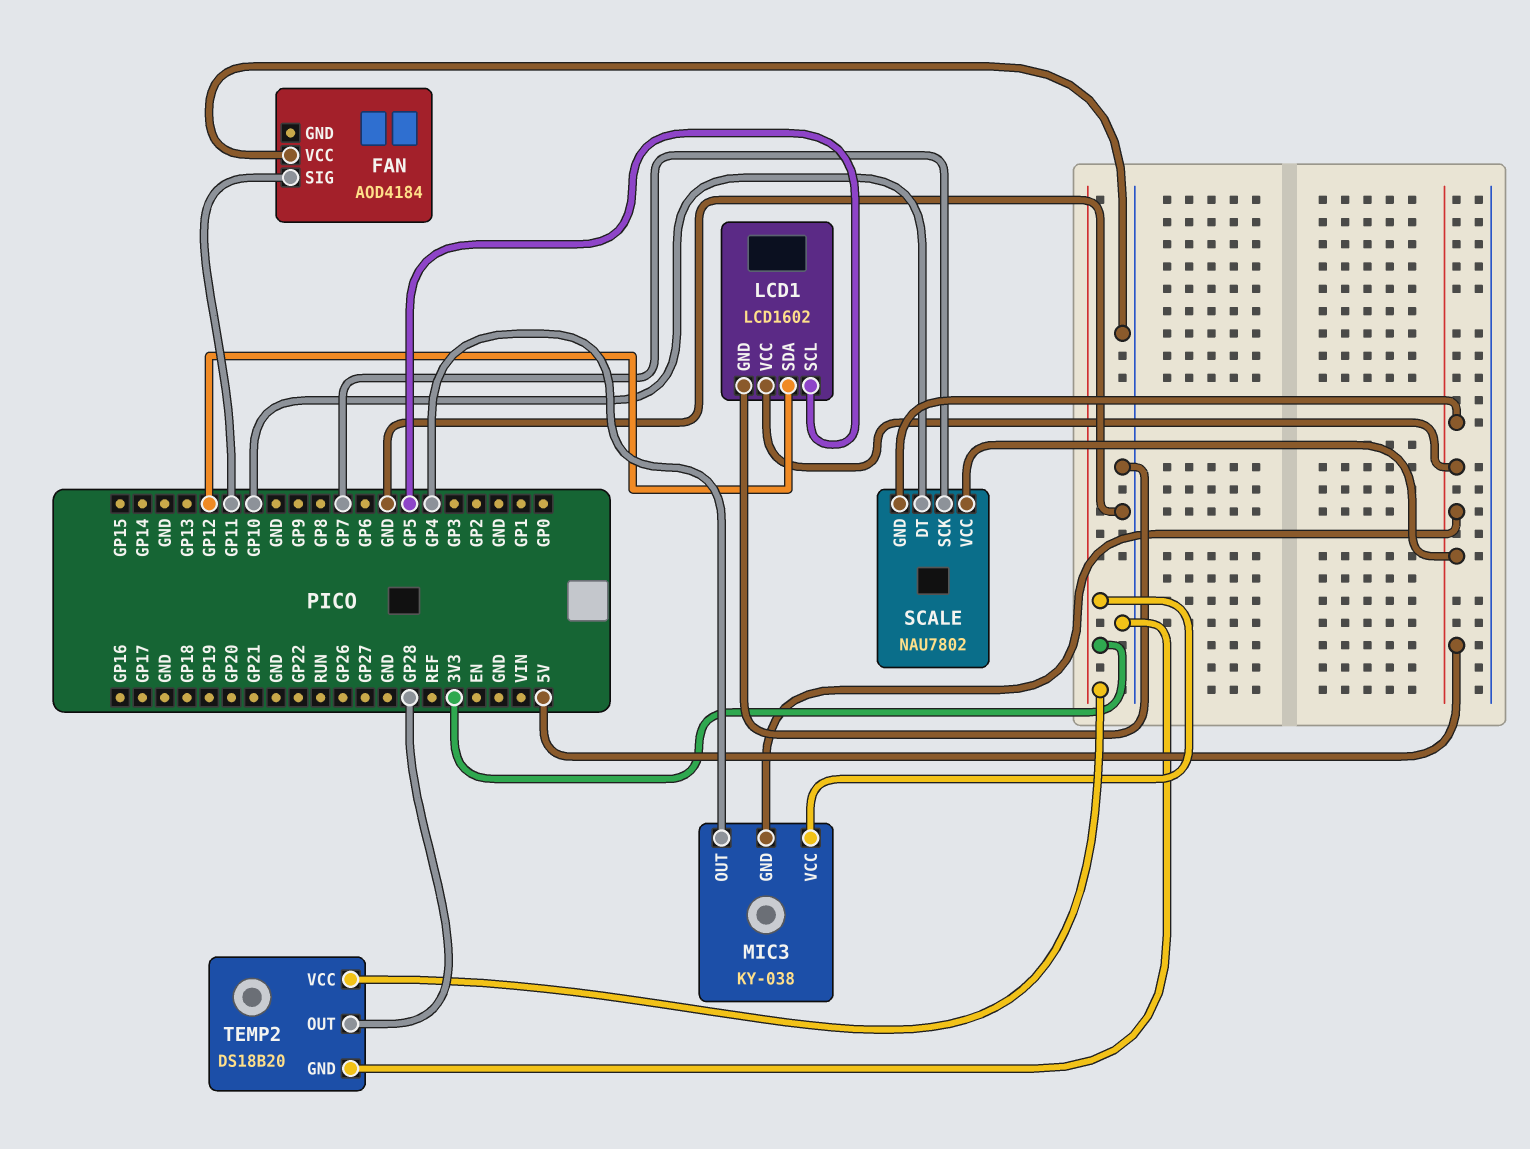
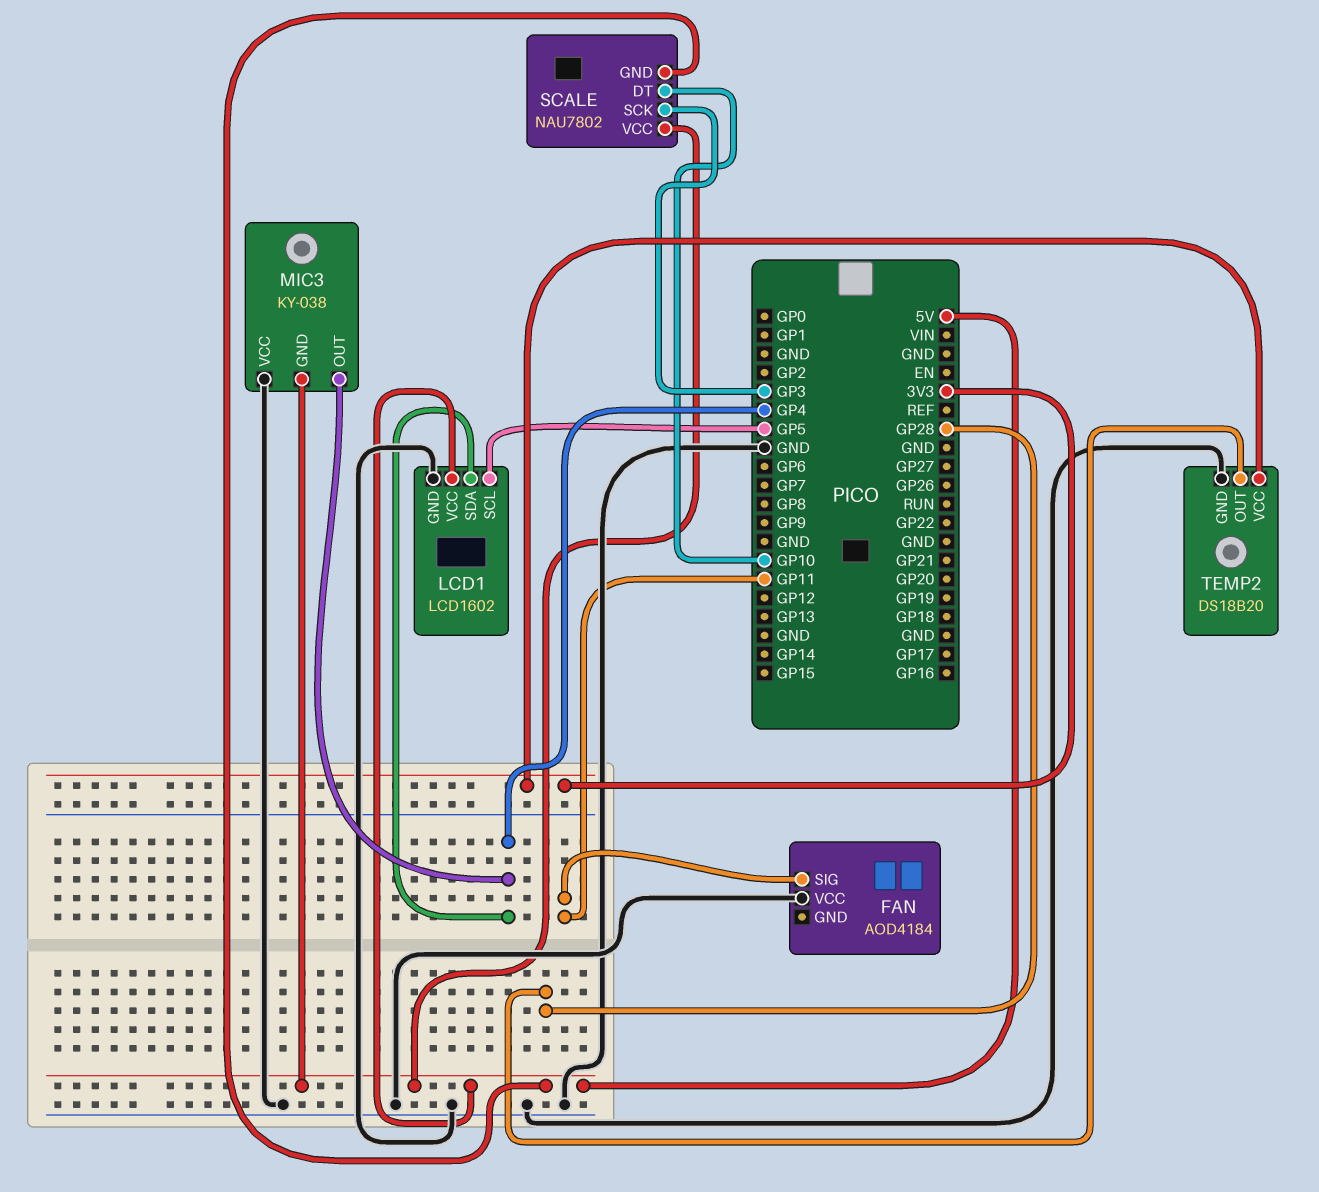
LCD1 pin SDA: GP12 -> GP4
MIC3 pin VCC: 3V3 -> GND
SCALE pin SCK: GP7 -> GP3

